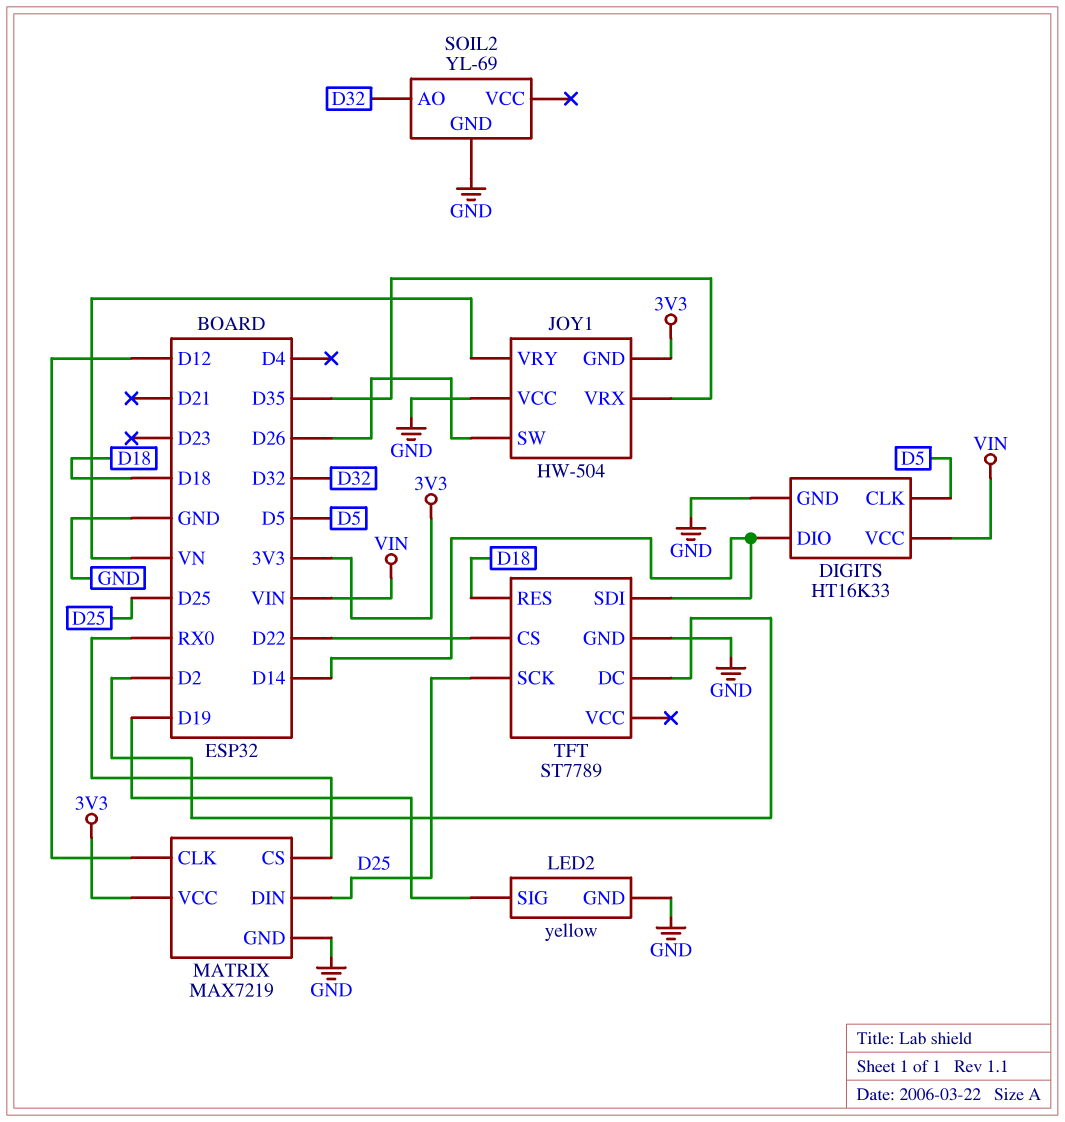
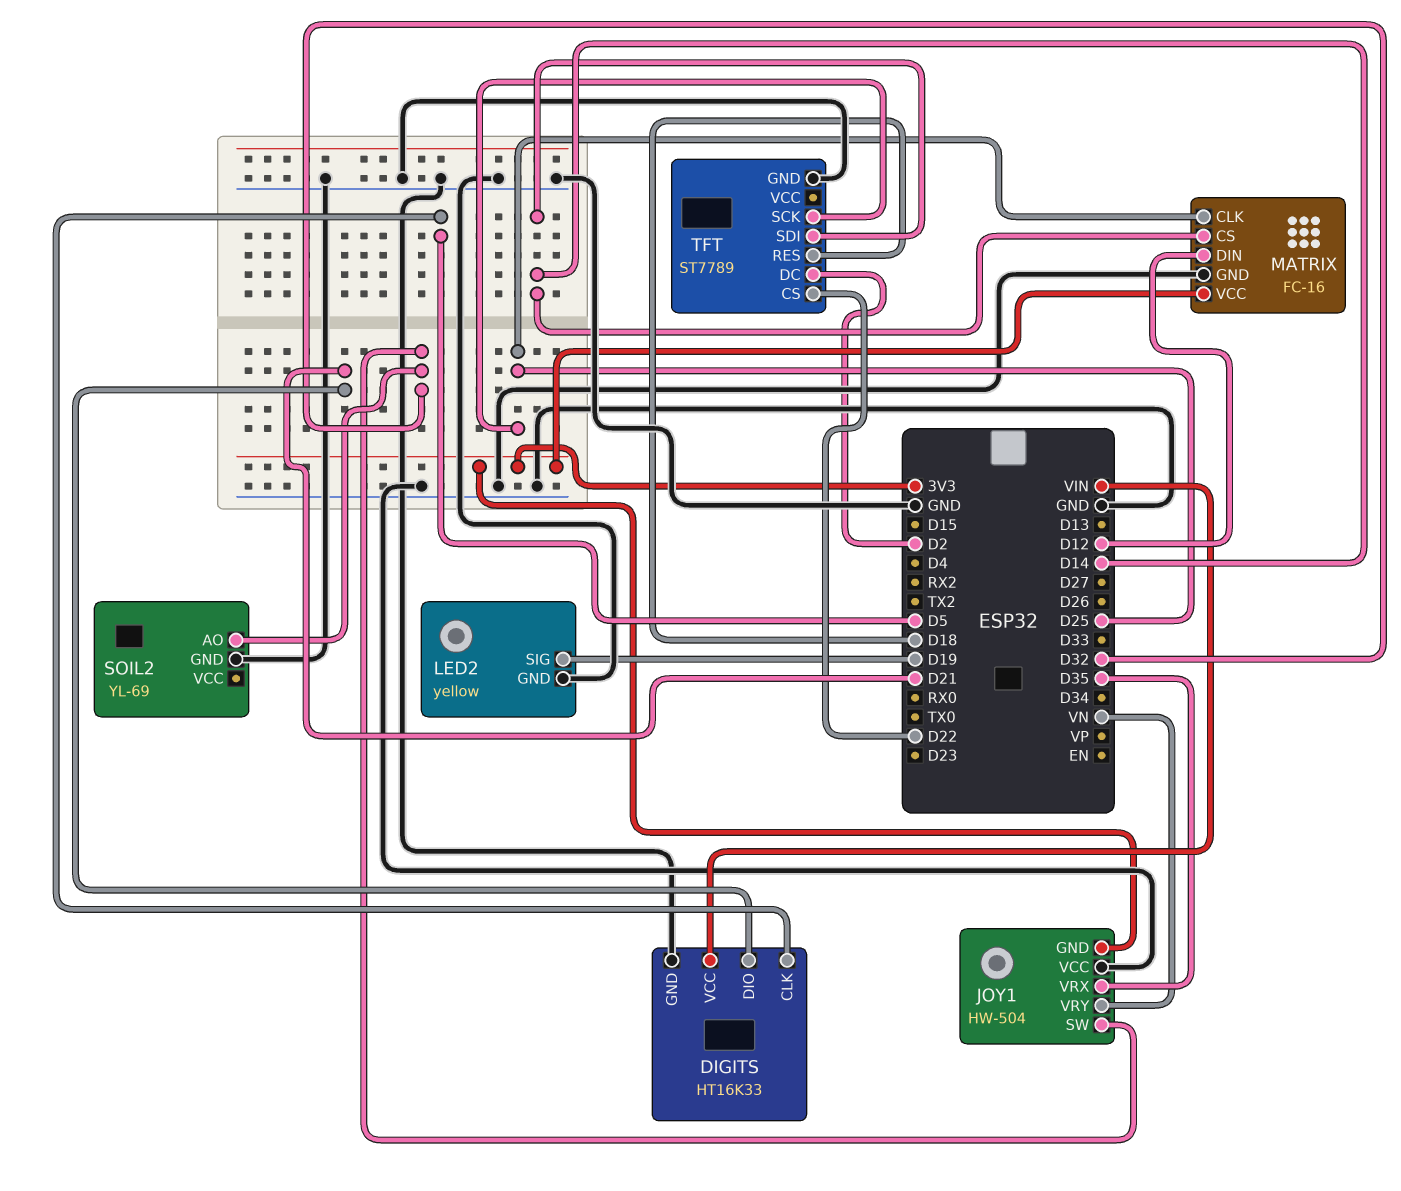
DIGITS pin DIO: D14 -> D21
JOY1 pin SW: D26 -> D32
MATRIX: MAX7219 -> FC-16
MATRIX pin CLK: D12 -> D25
MATRIX pin CS: RX0 -> D14
MATRIX pin DIN: D25 -> D12

